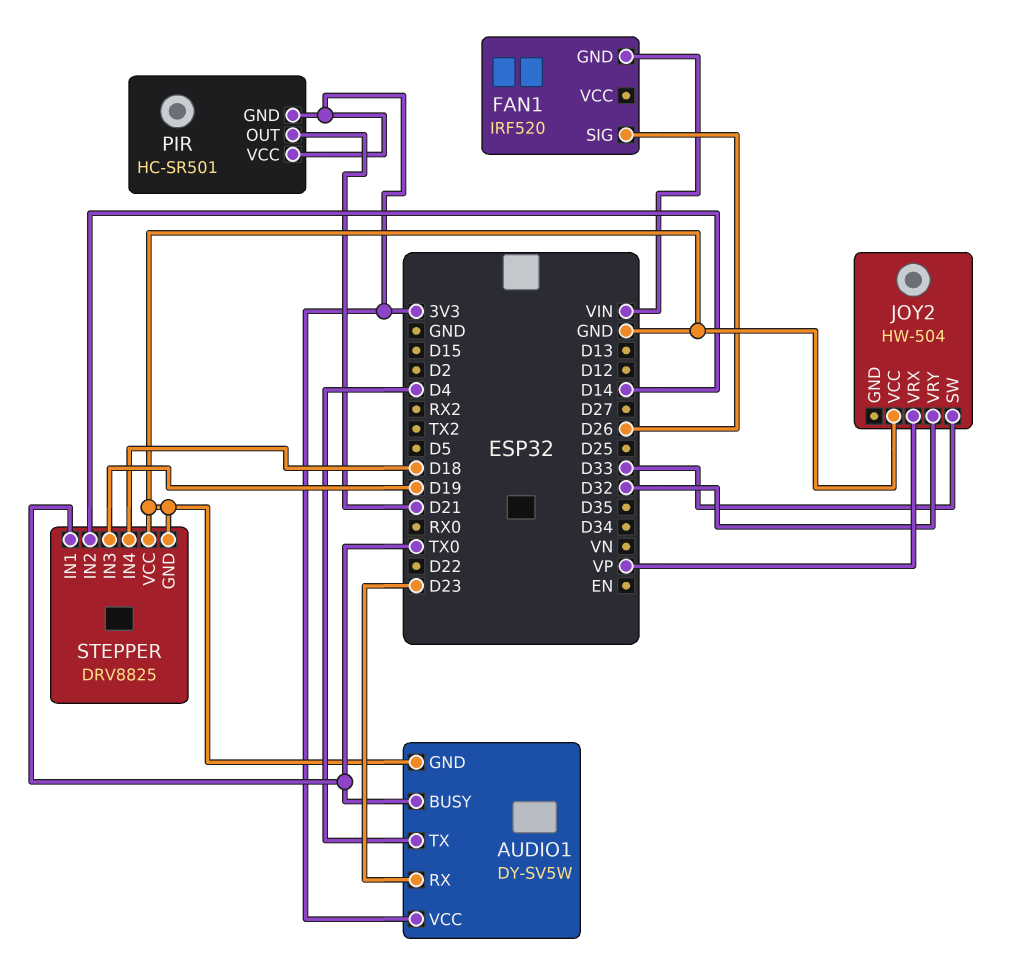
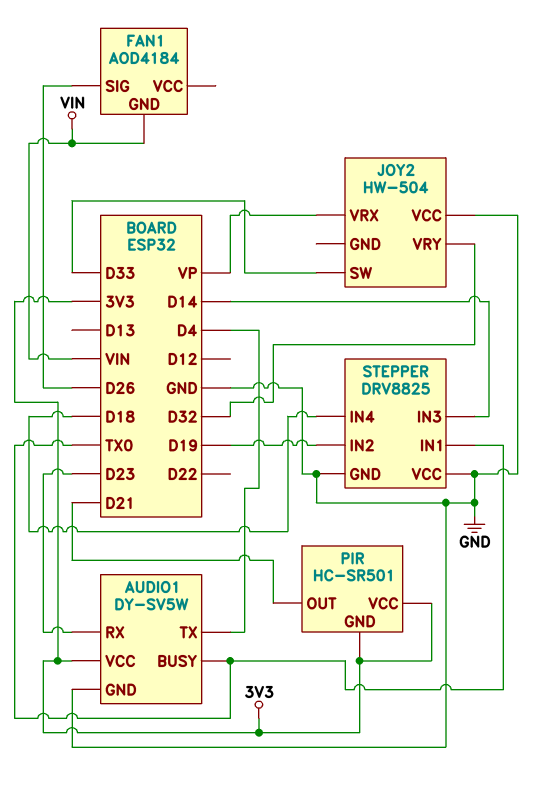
FAN1: IRF520 -> AOD4184
STEPPER pin IN2: D14 -> D19
STEPPER pin IN3: D19 -> D14

